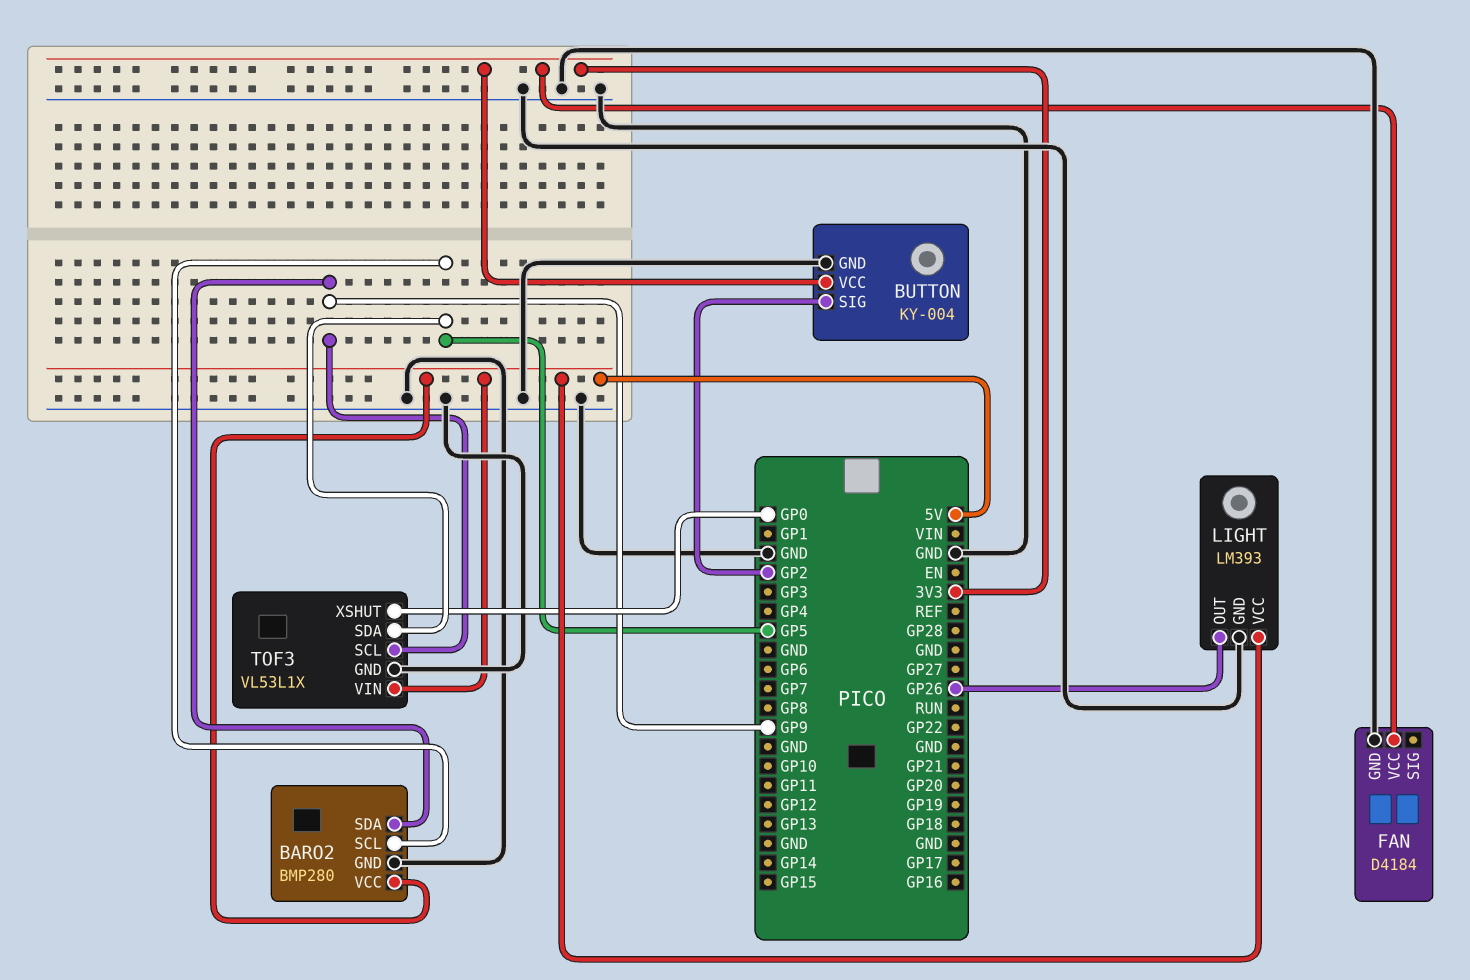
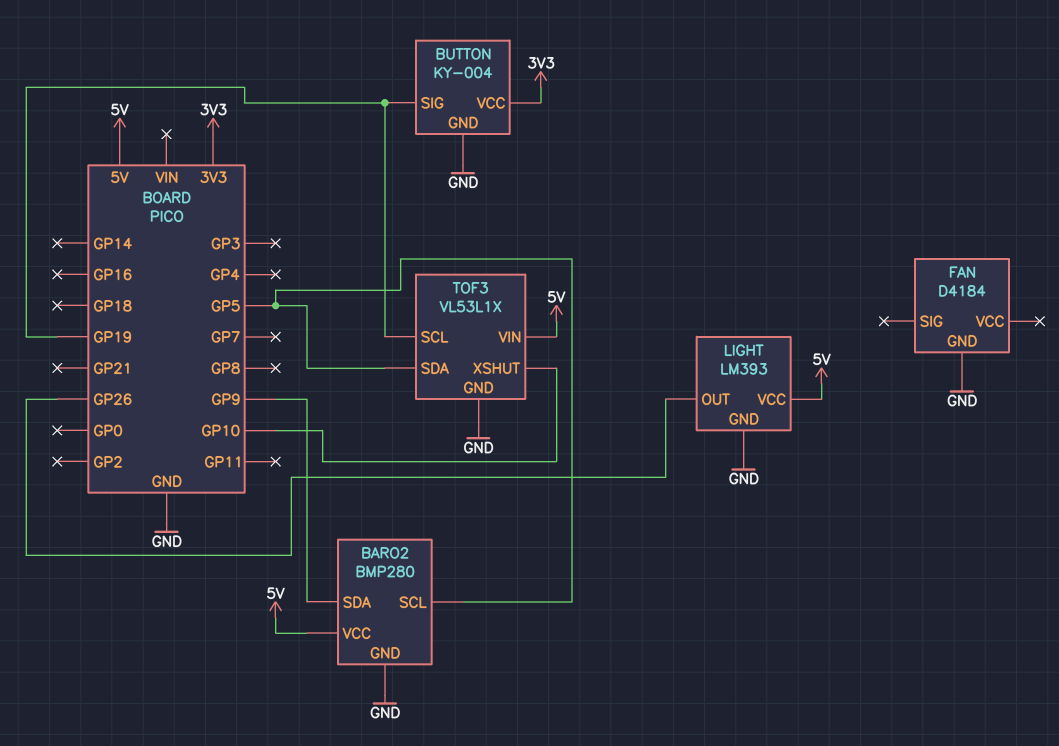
BUTTON pin SIG: GP2 -> GP19
FAN pin VCC: 3V3 -> none
TOF3 pin SCL: GP9 -> GP19
TOF3 pin XSHUT: GP0 -> GP10

